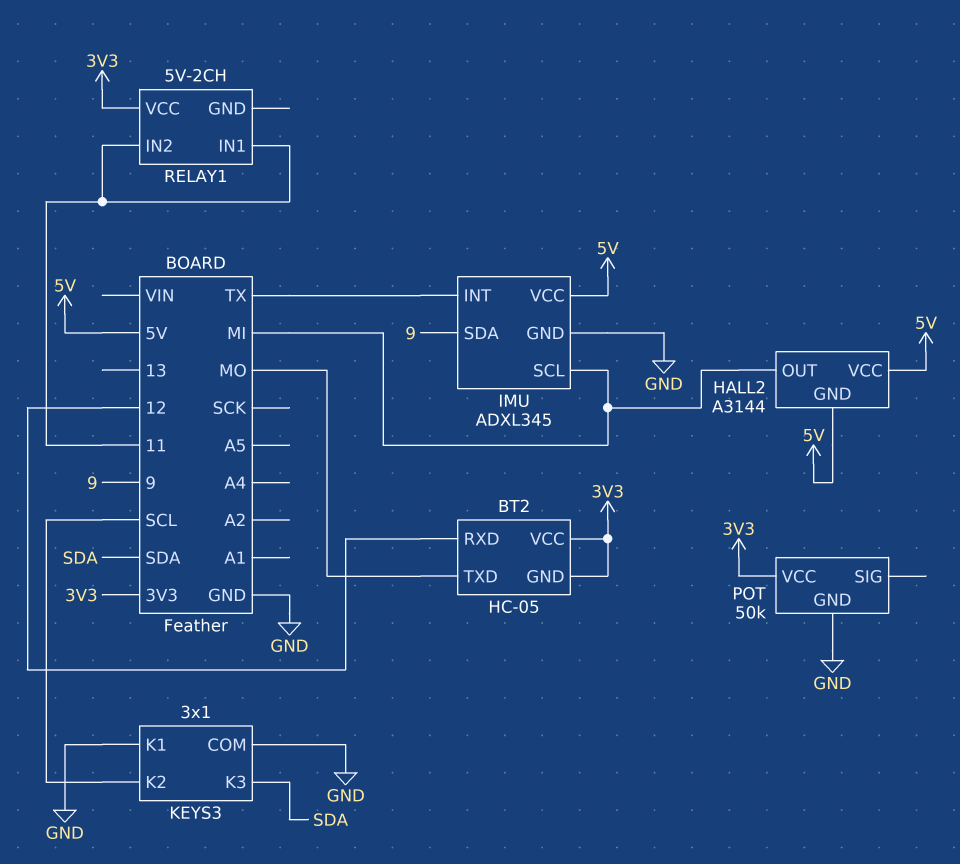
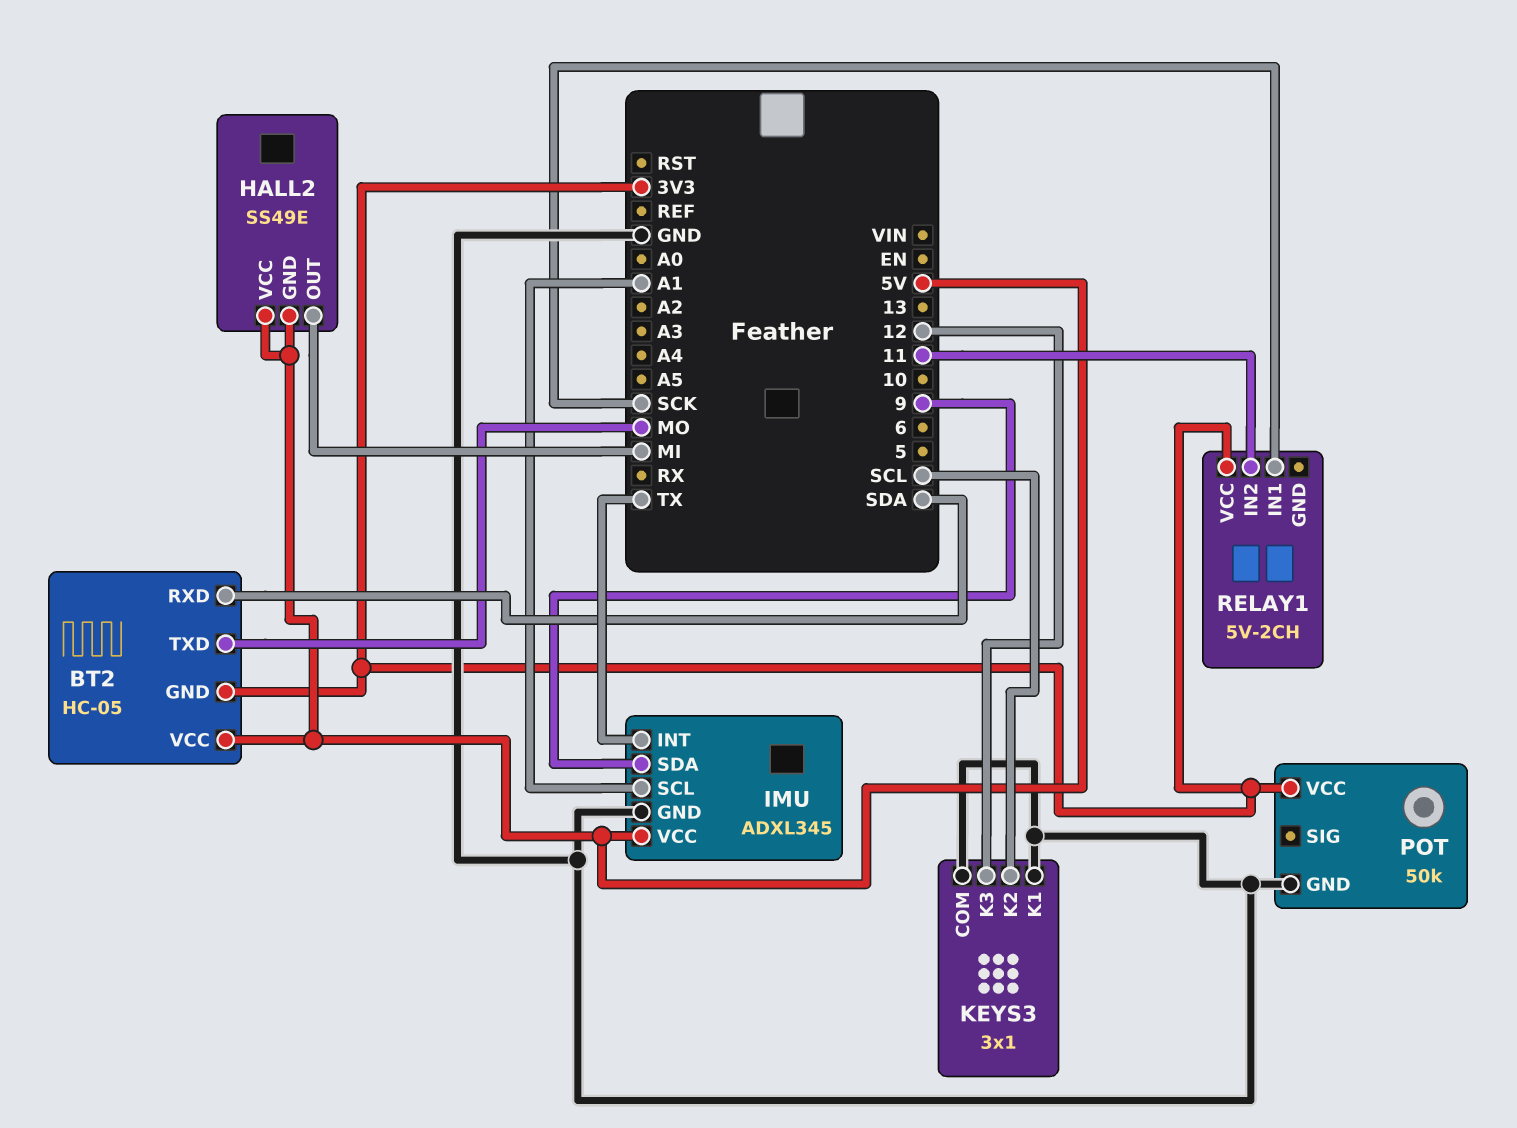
BT2 pin RXD: 12 -> SDA
BT2 pin VCC: 3V3 -> 5V
HALL2: A3144 -> SS49E
IMU pin SCL: MI -> A1
KEYS3 pin K3: SDA -> 12
RELAY1 pin IN1: 11 -> SCK

